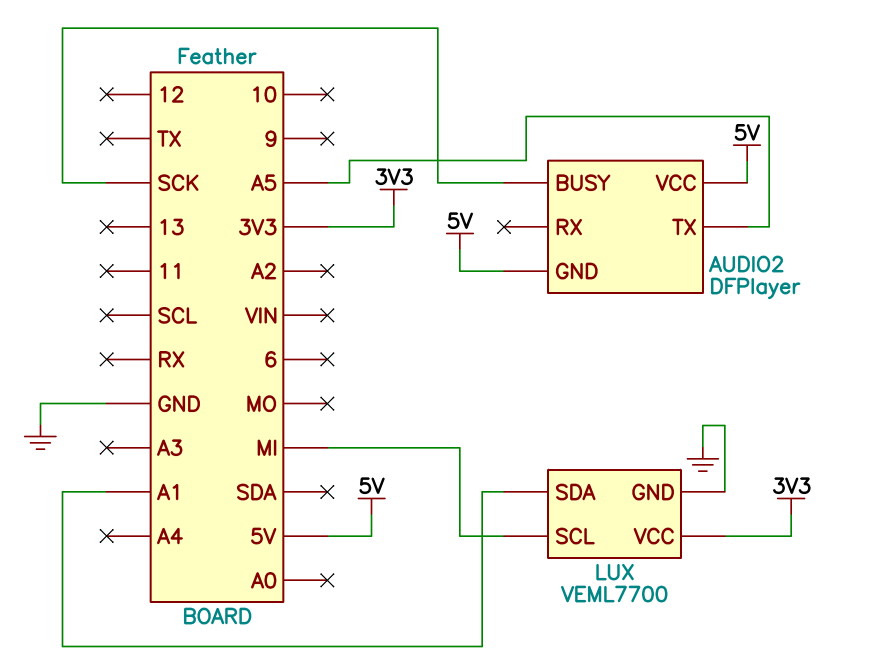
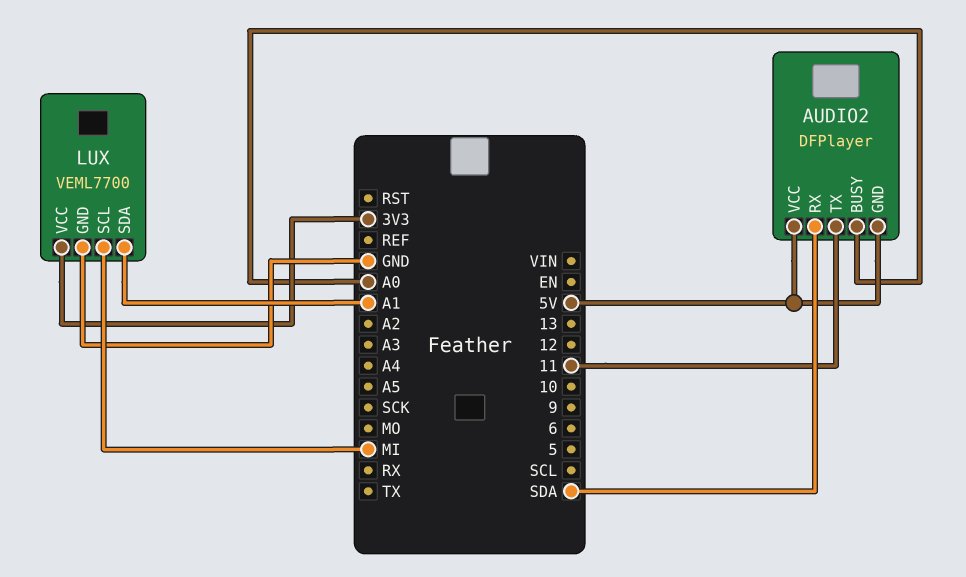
AUDIO2 pin BUSY: SCK -> A0
AUDIO2 pin RX: none -> SDA
AUDIO2 pin TX: A5 -> 11

